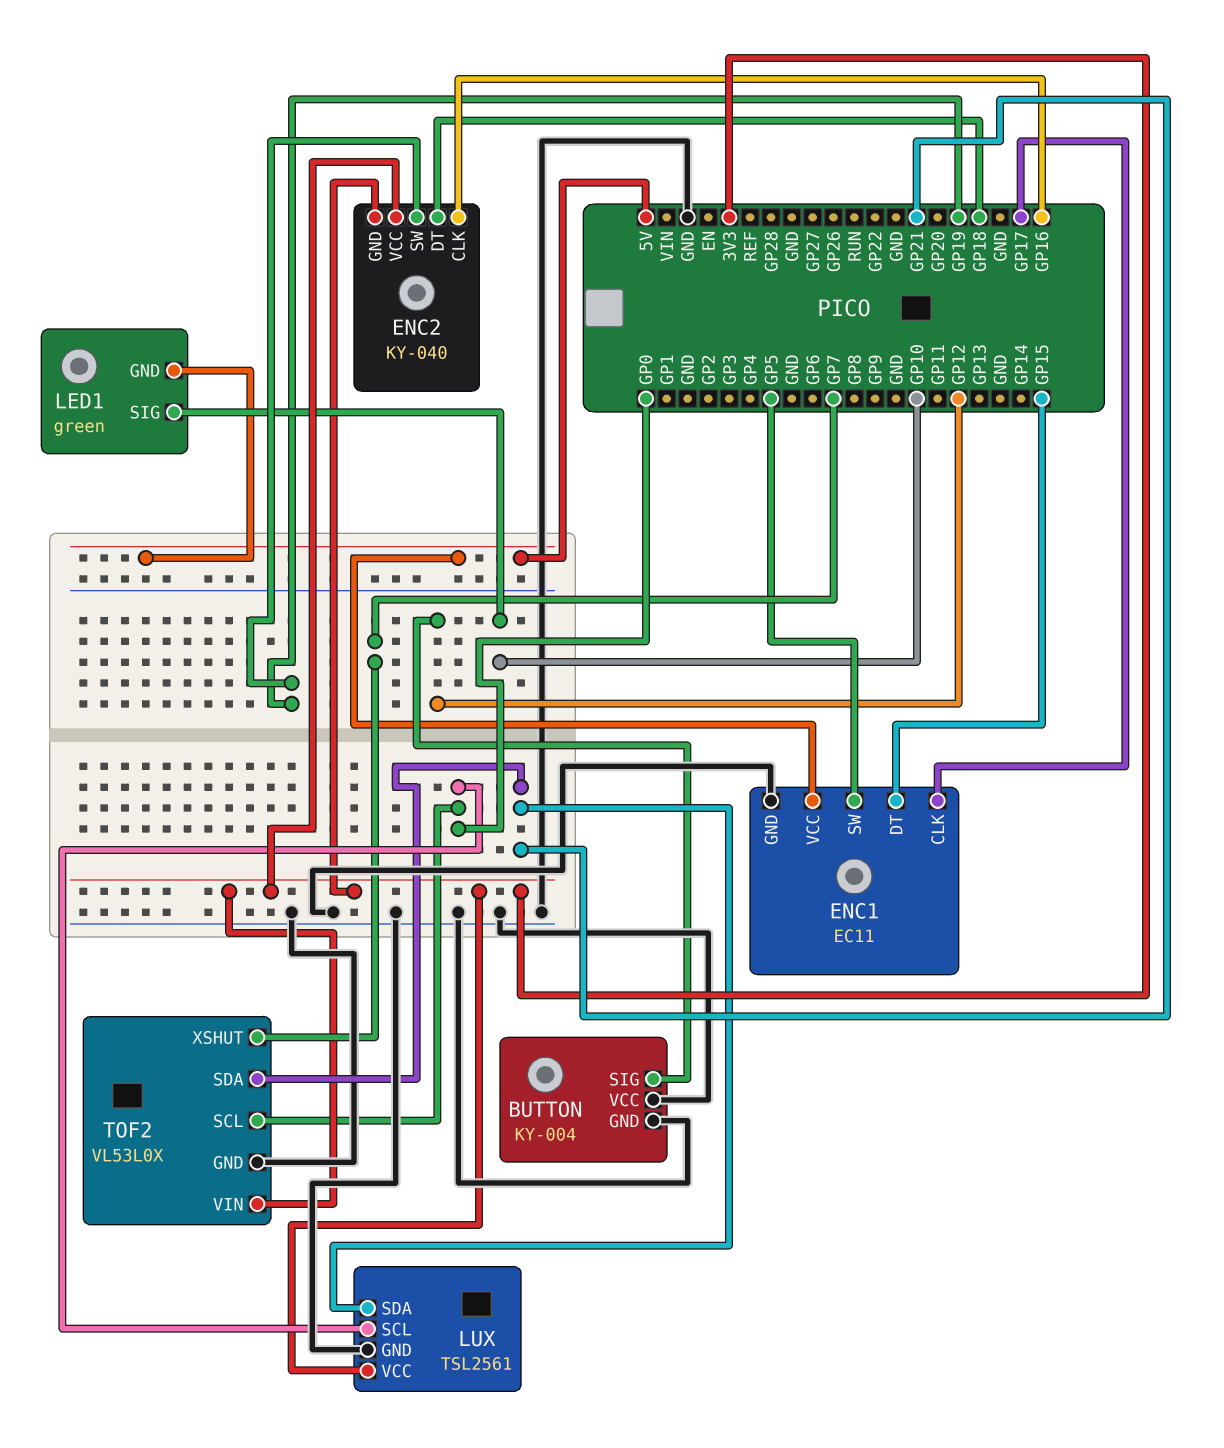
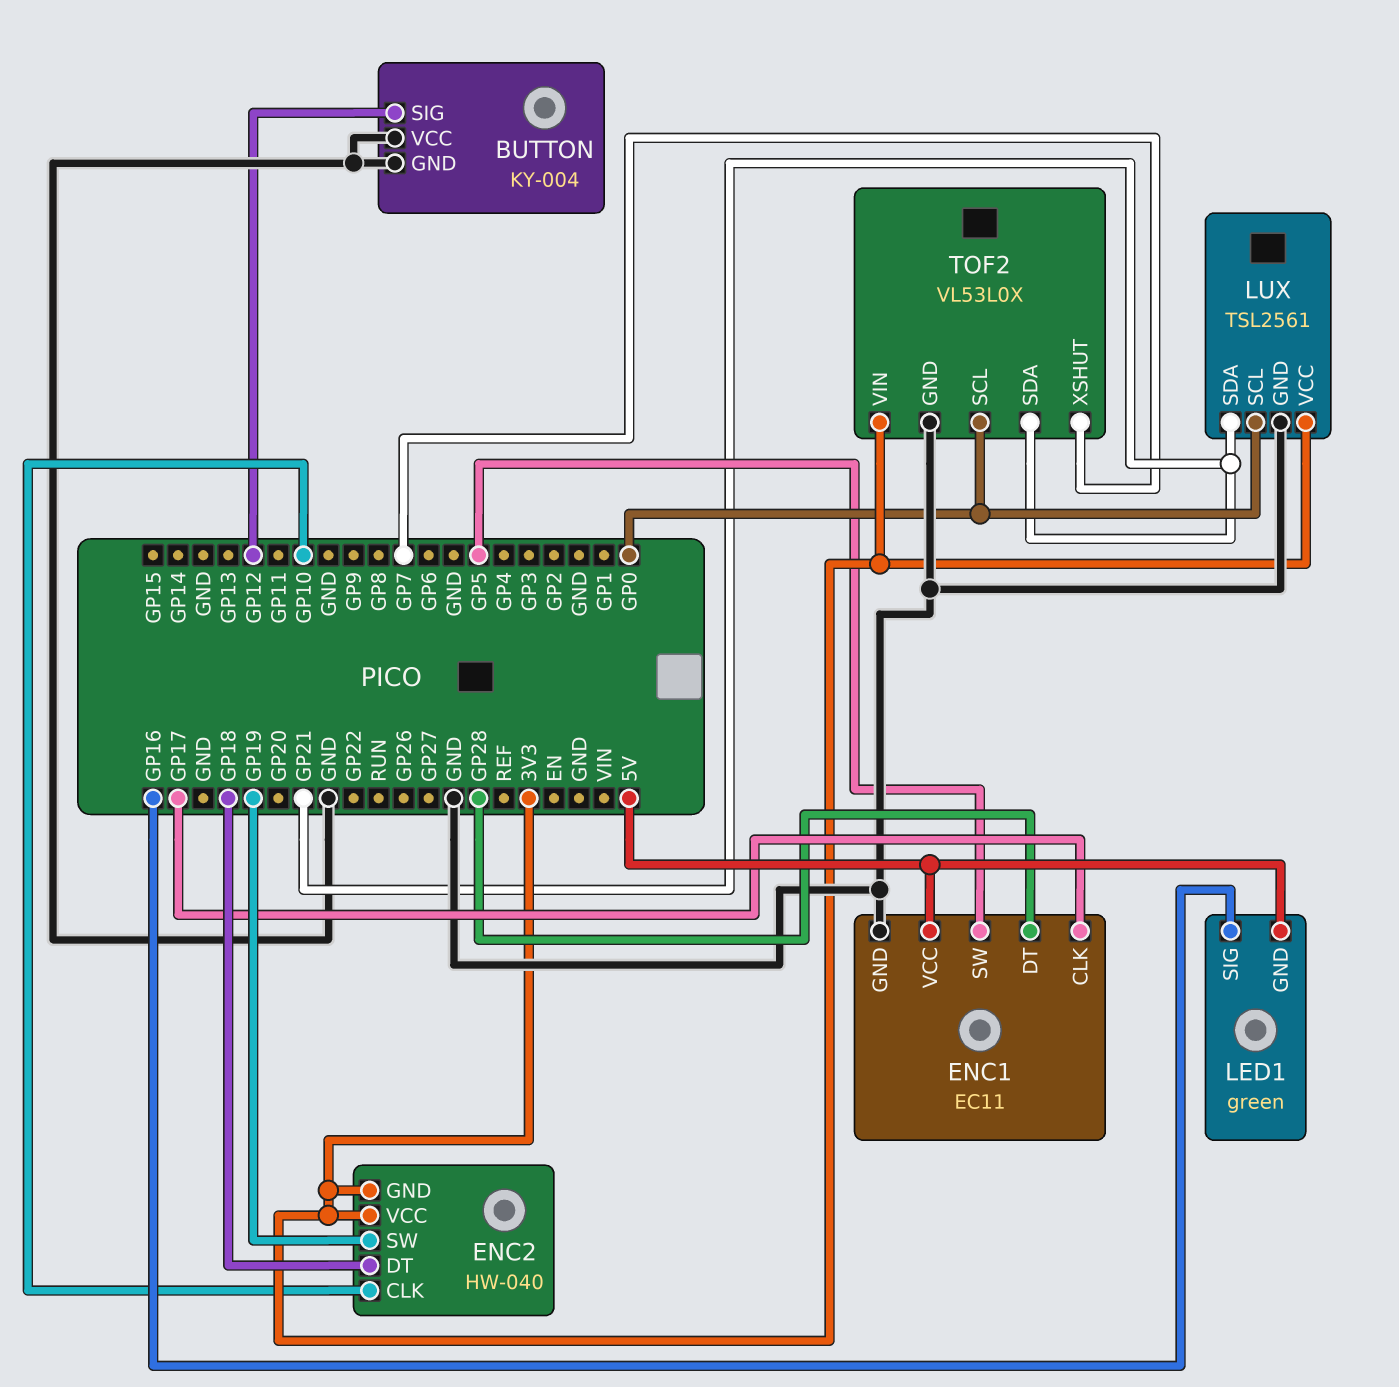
ENC1 pin DT: GP15 -> GP28
ENC2: KY-040 -> HW-040
ENC2 pin CLK: GP16 -> GP10
LED1 pin SIG: GP10 -> GP16

